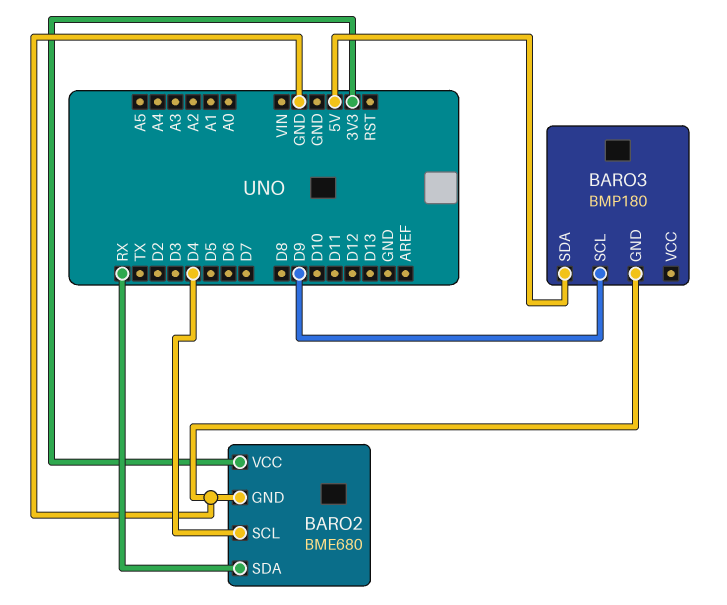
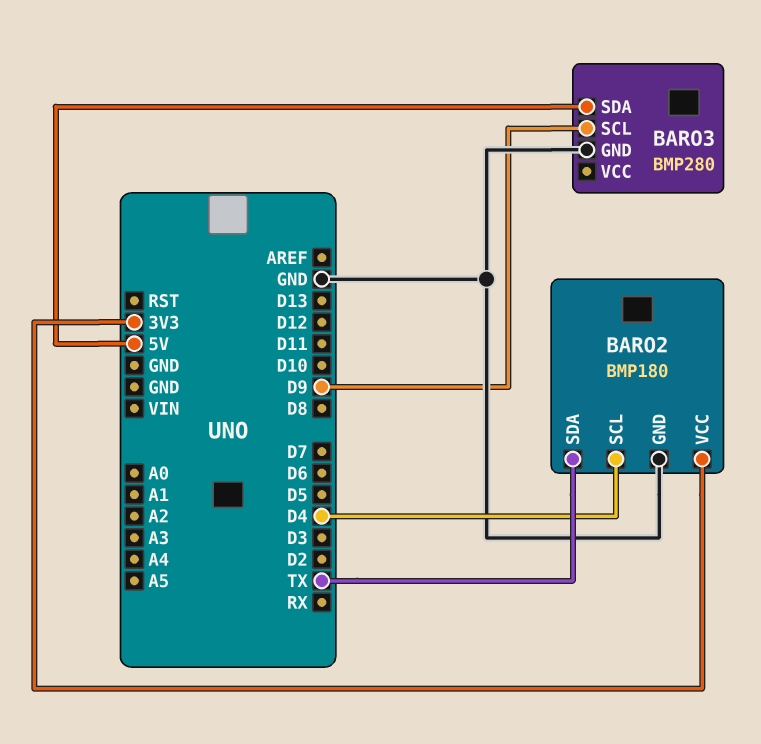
BARO2: BME680 -> BMP180
BARO2 pin SDA: RX -> TX
BARO3: BMP180 -> BMP280

